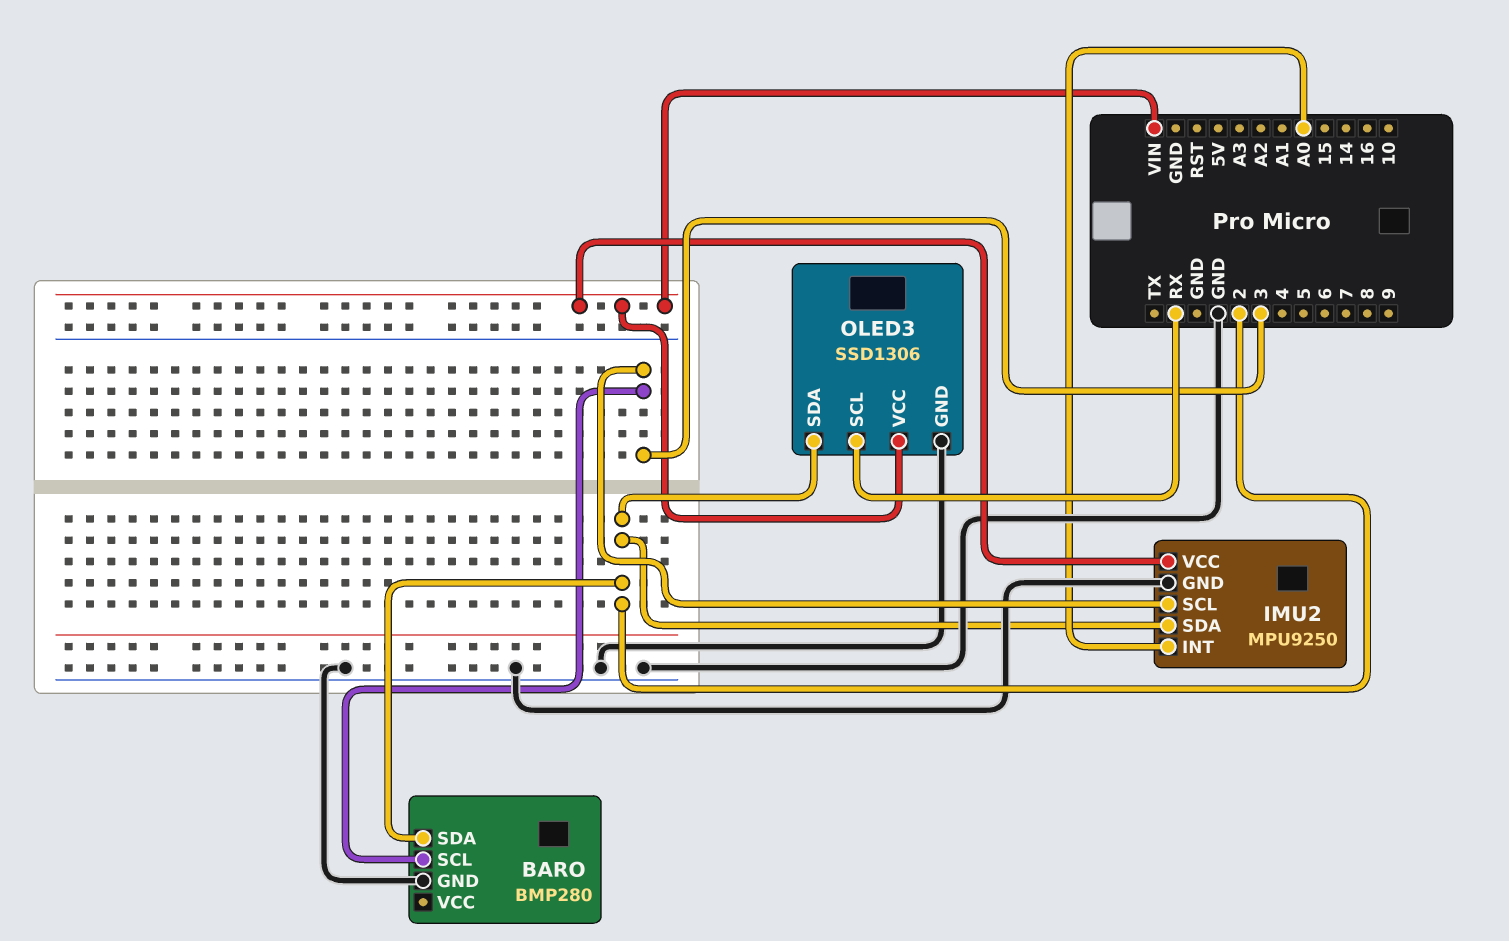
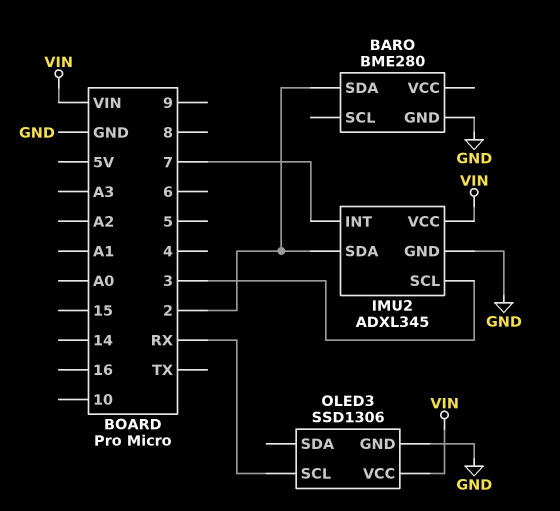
BARO: BMP280 -> BME280
BARO pin SCL: 3 -> none
IMU2: MPU9250 -> ADXL345
IMU2 pin INT: A0 -> 7
OLED3 pin SDA: 2 -> none

